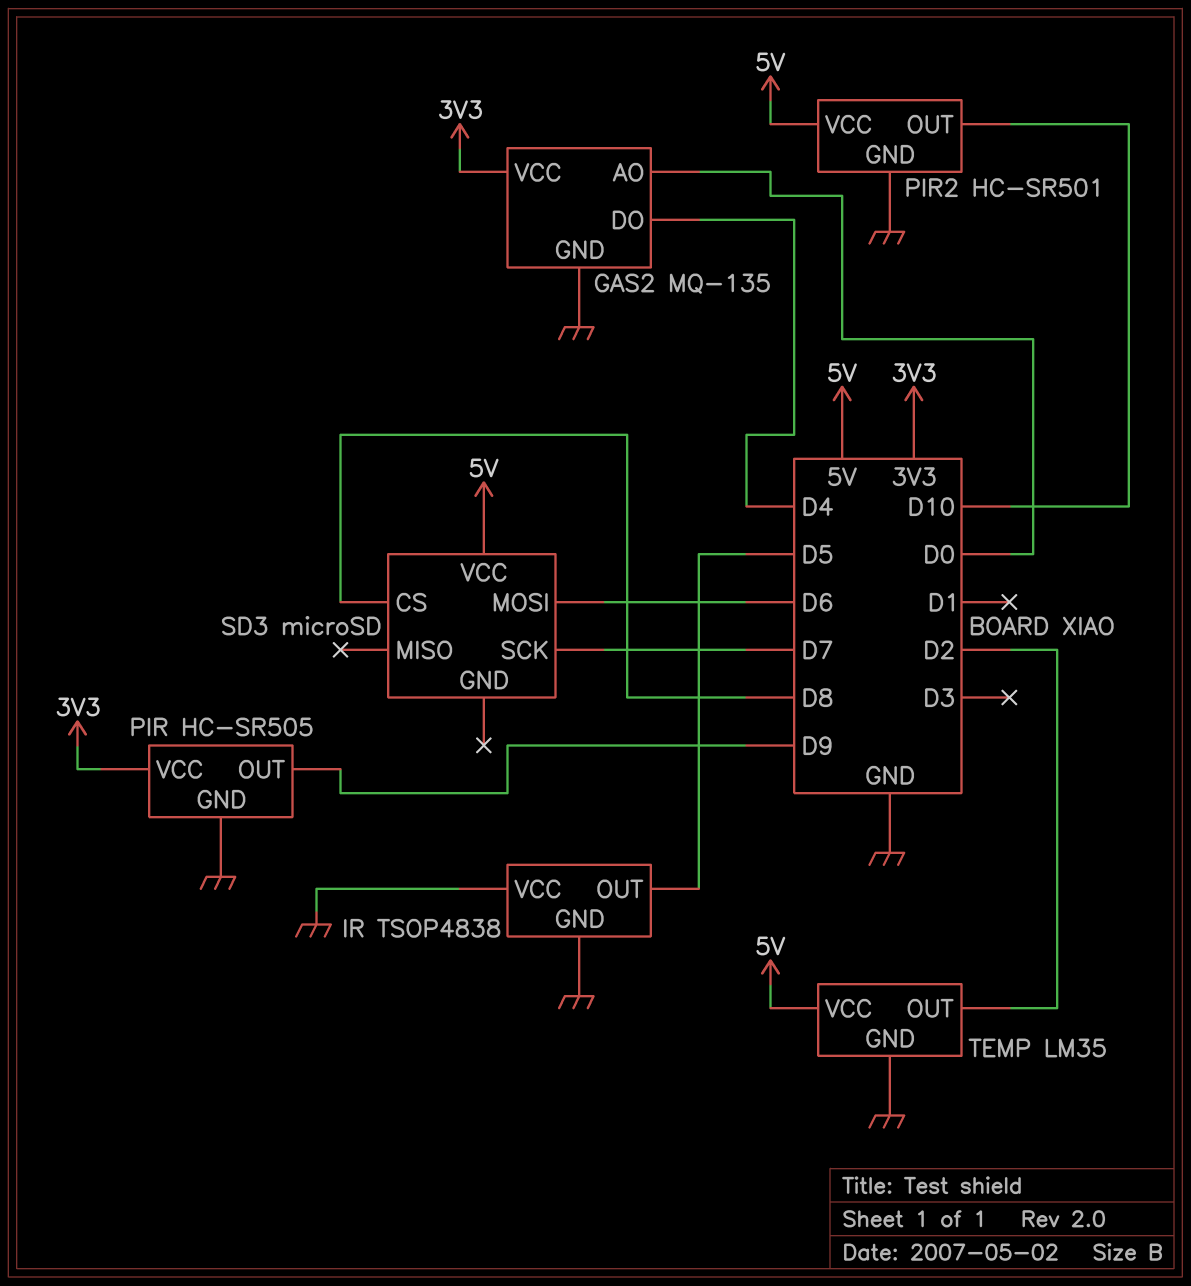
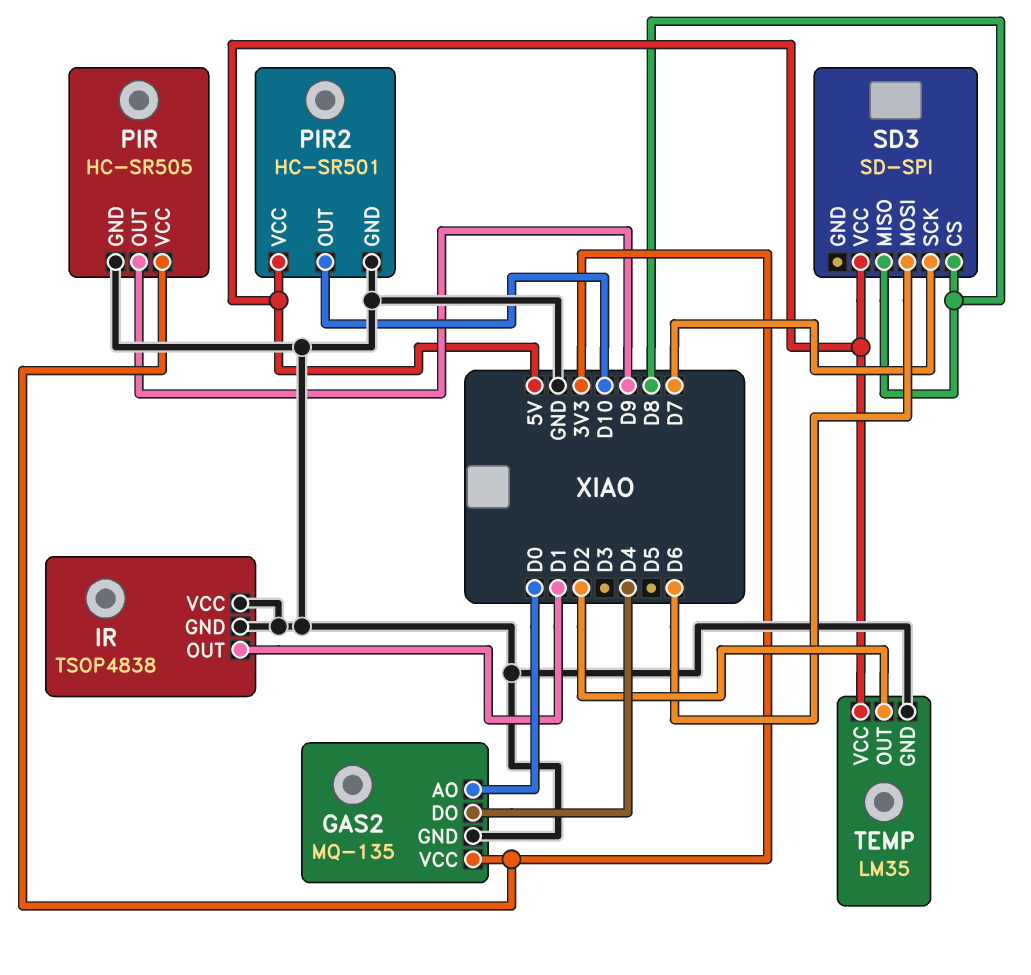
IR pin OUT: D5 -> D1
SD3: microSD -> SD-SPI
SD3 pin MISO: none -> D8

